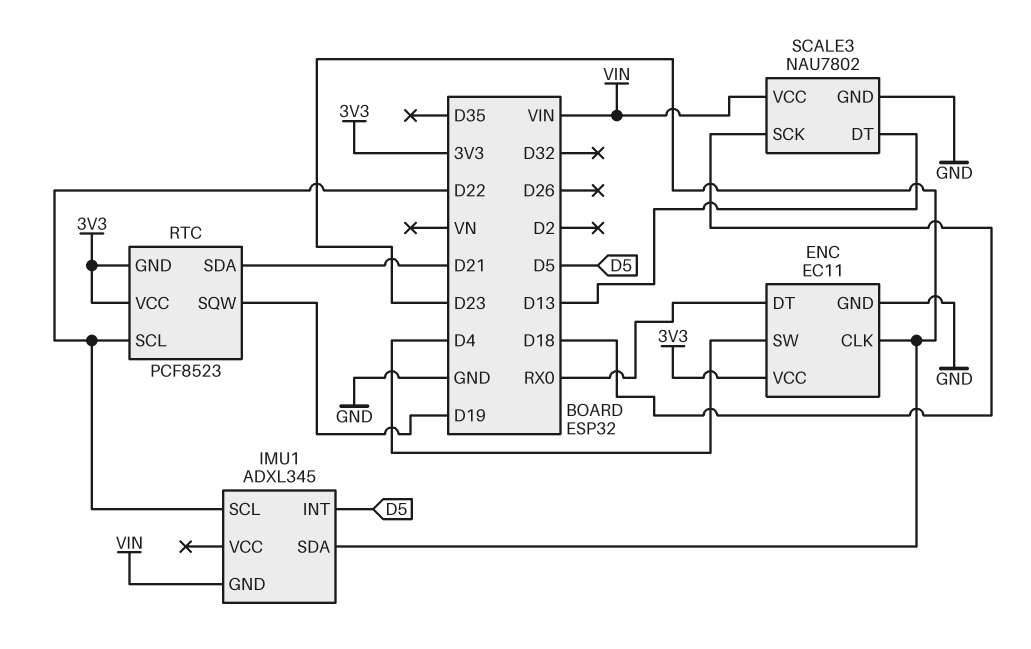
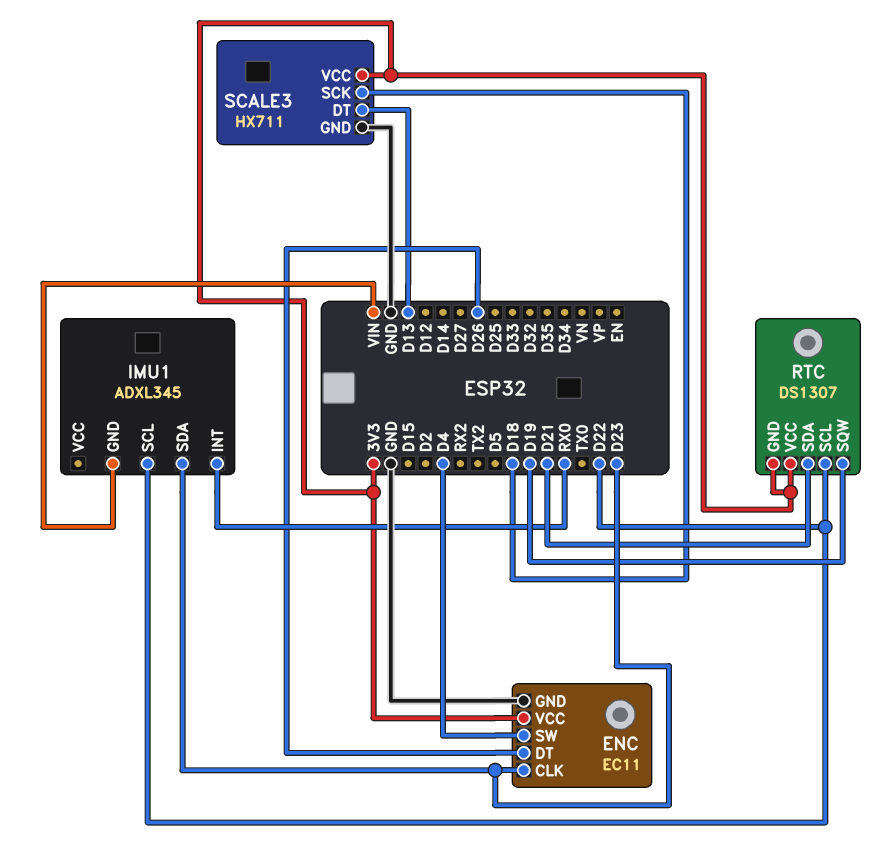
ENC pin DT: RX0 -> D26
IMU1 pin INT: D5 -> RX0
RTC: PCF8523 -> DS1307
SCALE3: NAU7802 -> HX711
SCALE3 pin VCC: VIN -> 3V3

